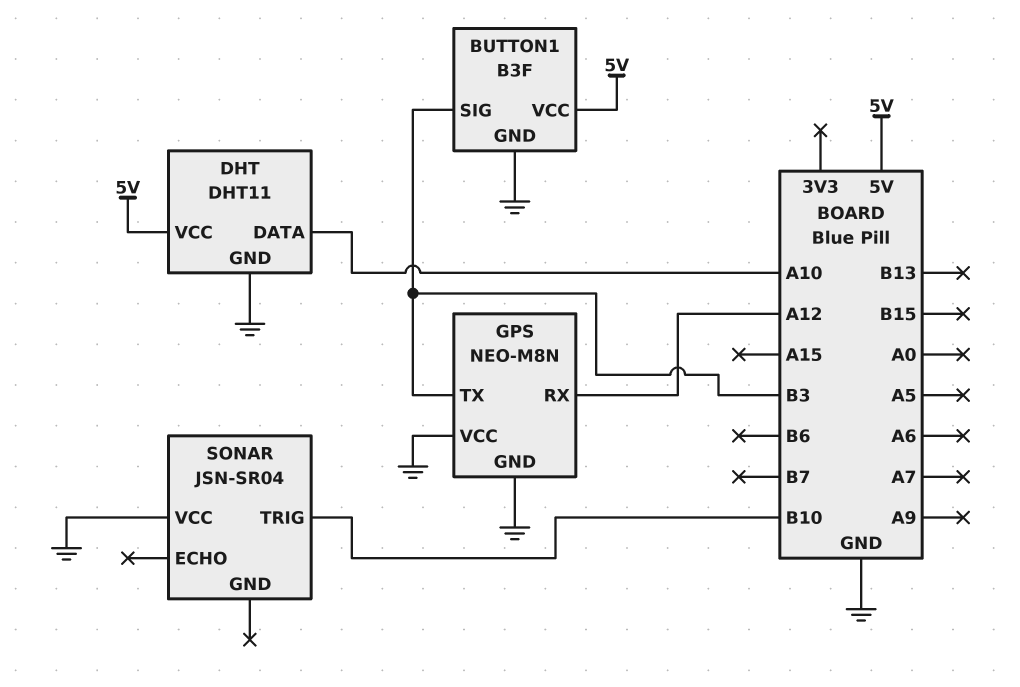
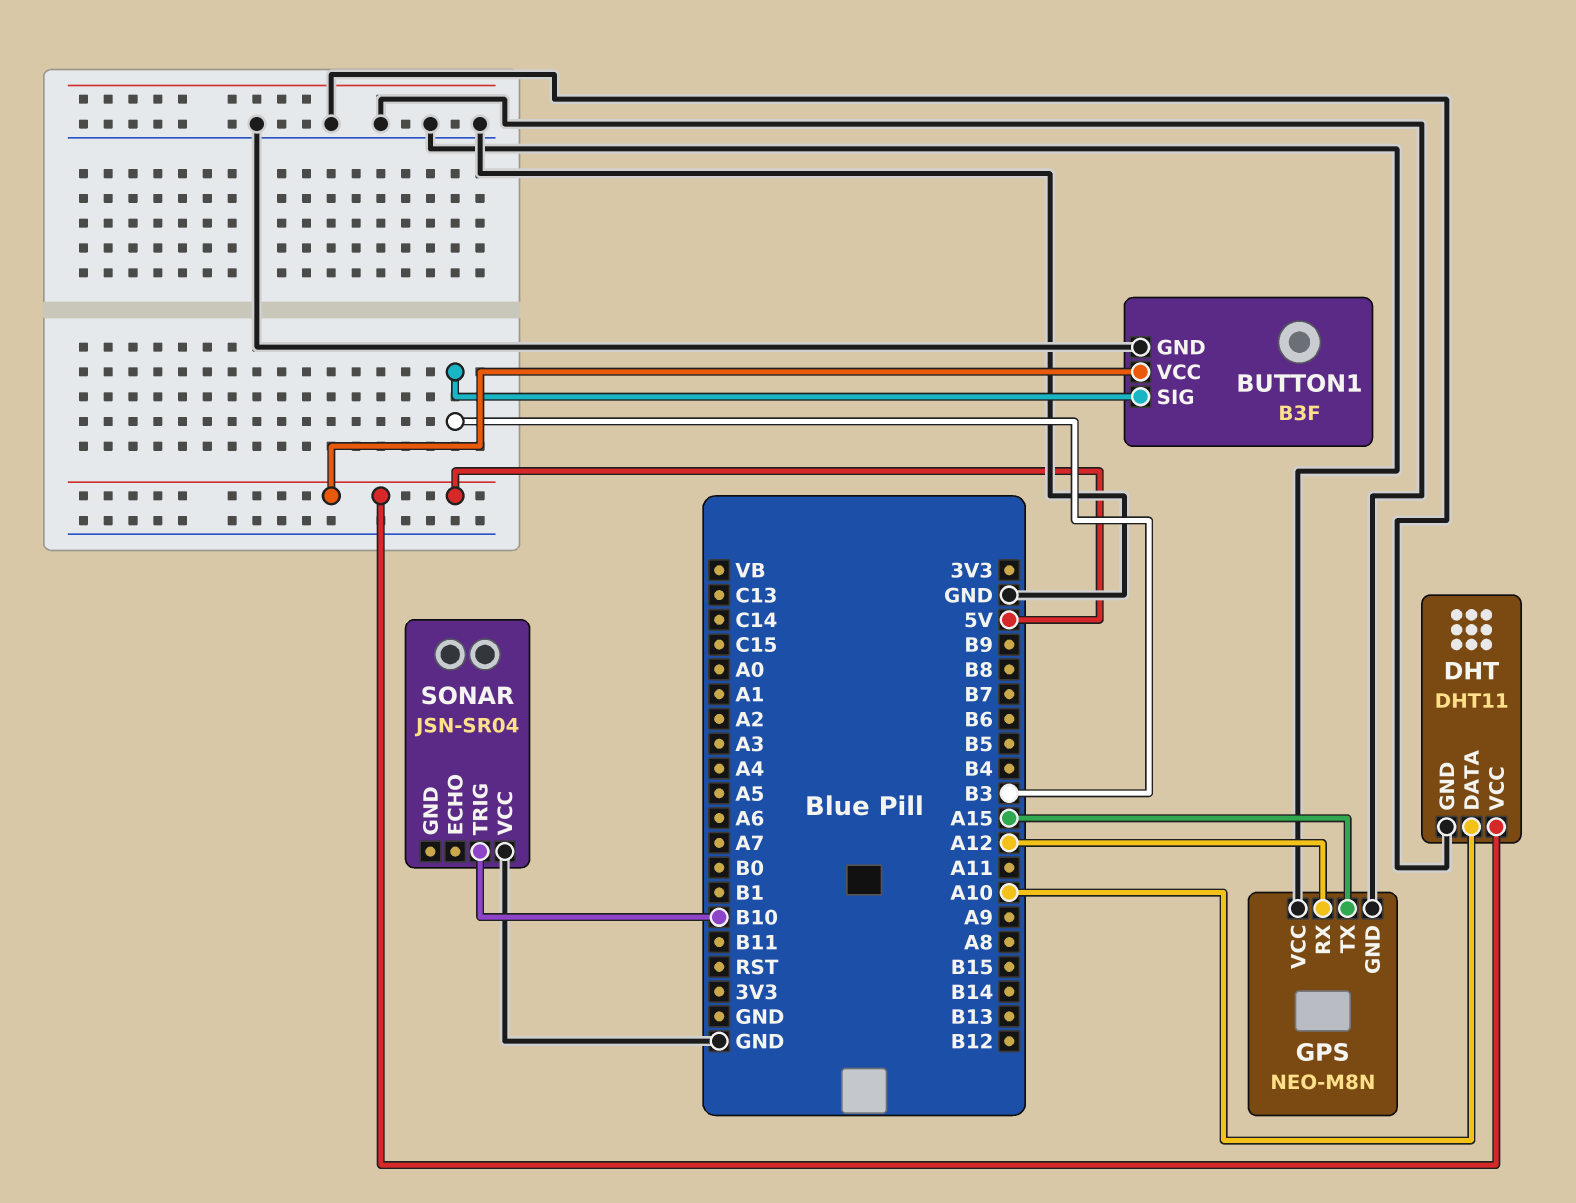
GPS pin TX: B3 -> A15

